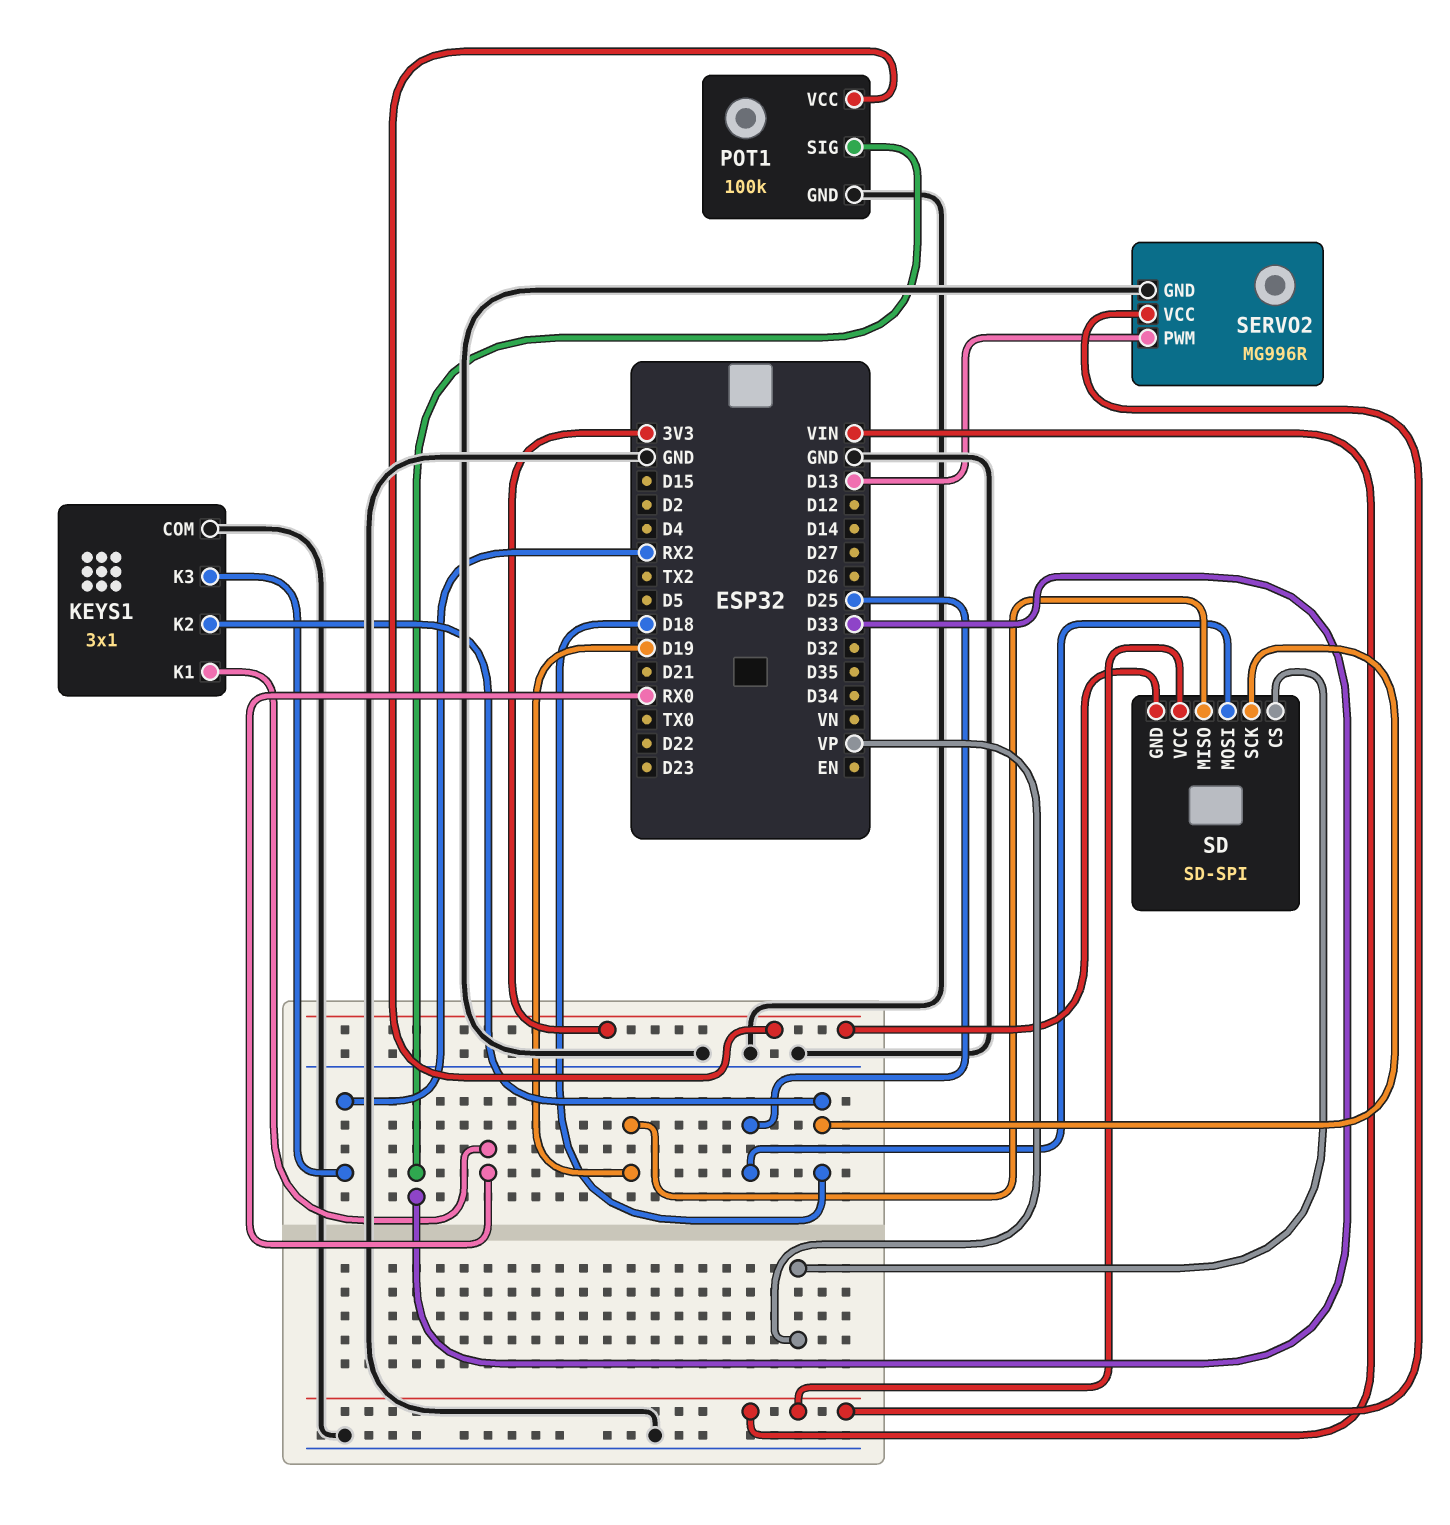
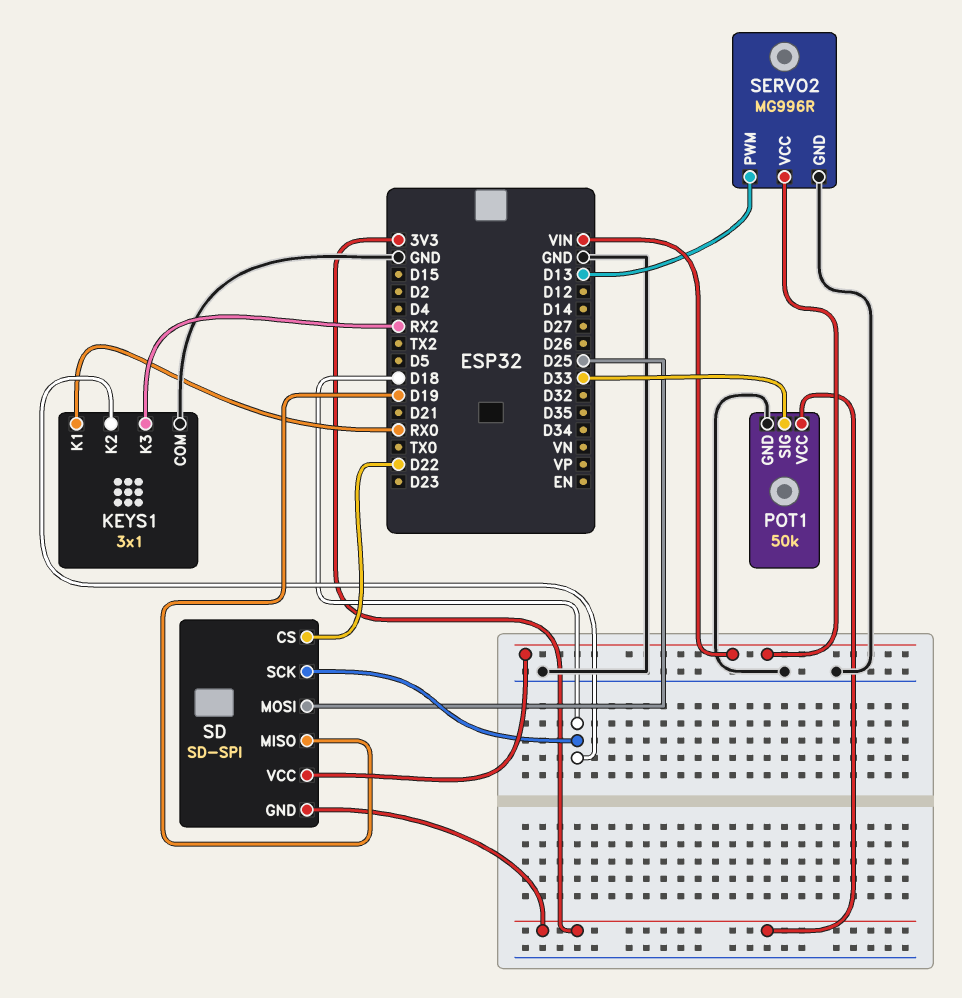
POT1: 100k -> 50k
SD pin CS: VP -> D22

